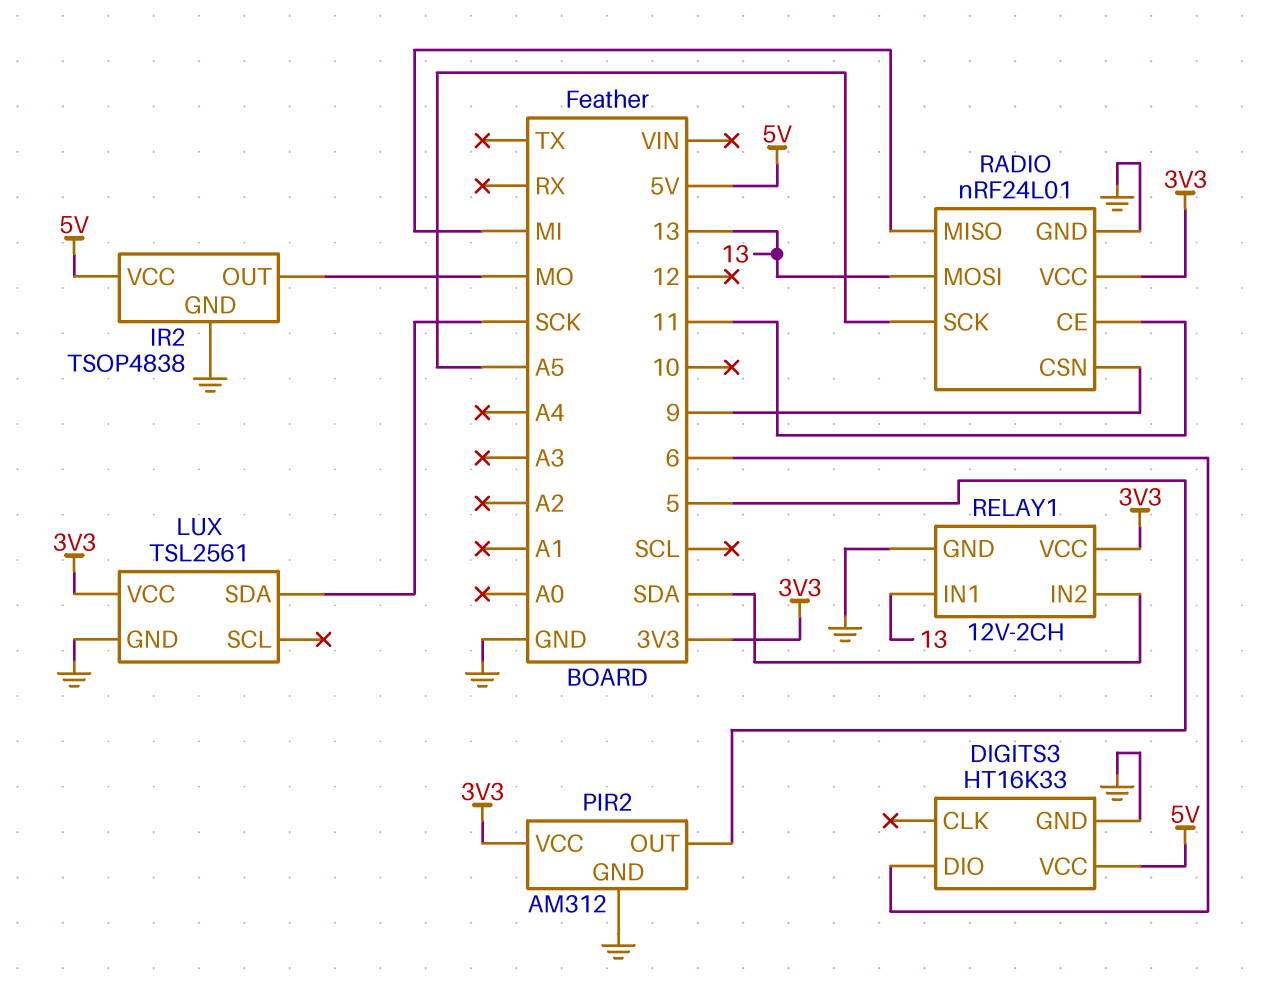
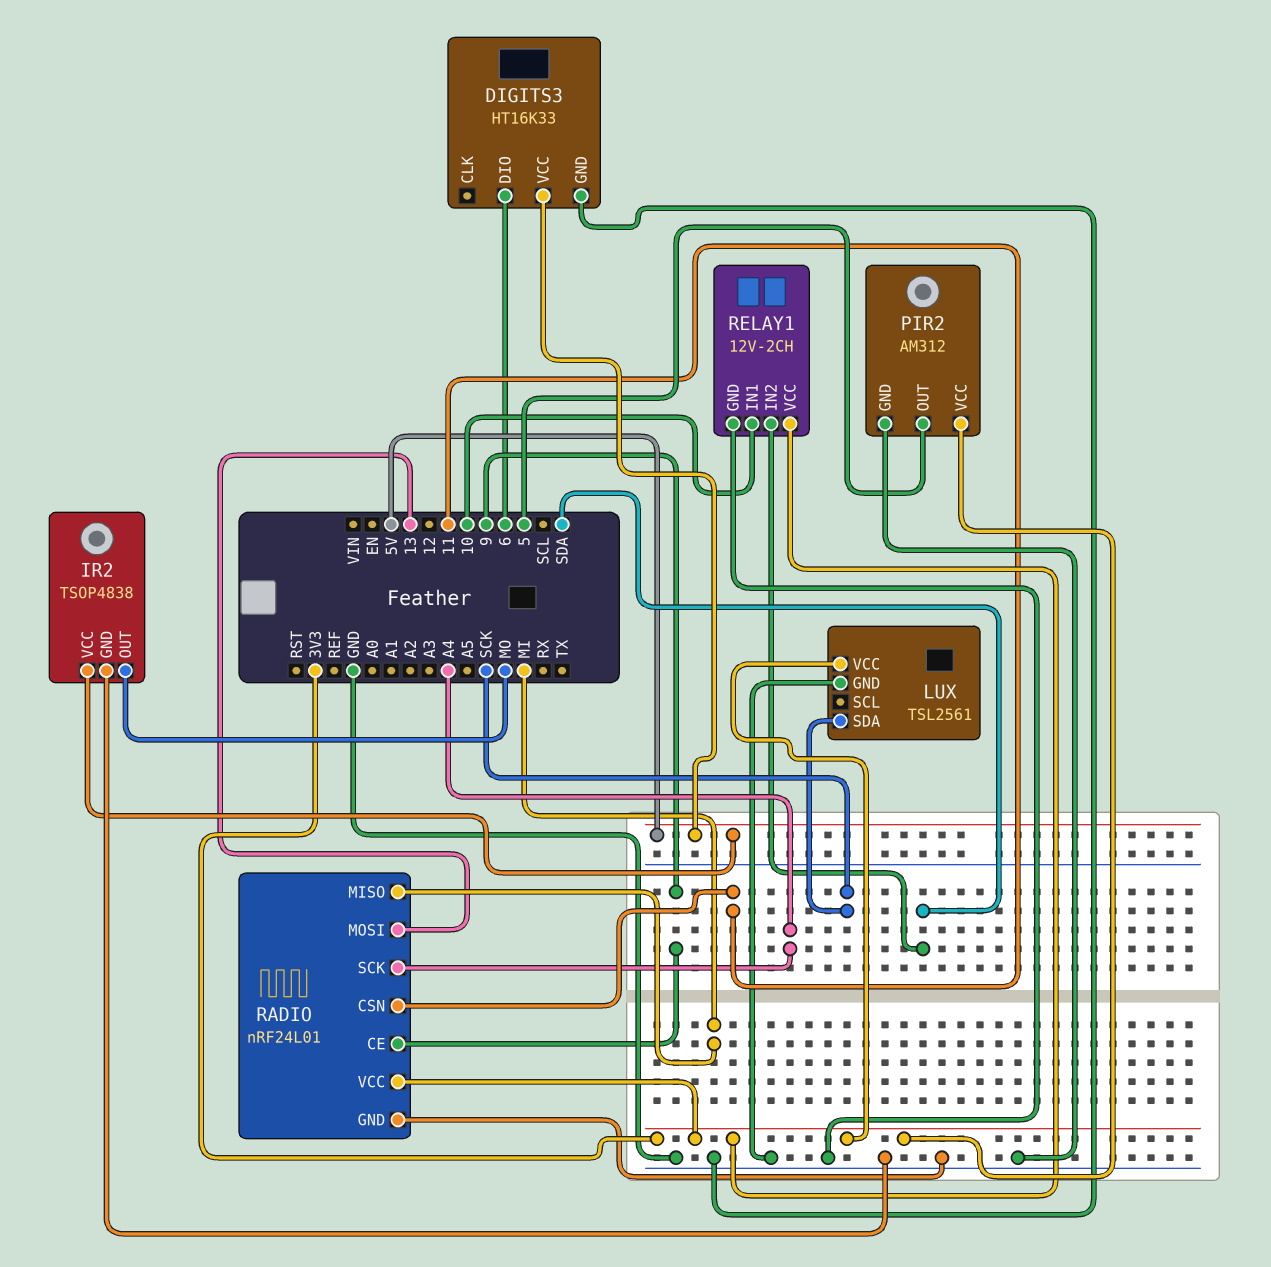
RADIO pin CE: 11 -> 9
RADIO pin CSN: 9 -> 11
RADIO pin SCK: A5 -> A4
RELAY1 pin IN1: 13 -> 10

